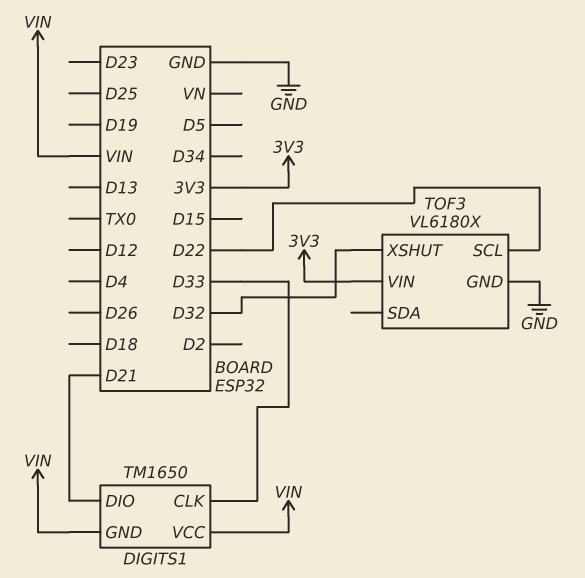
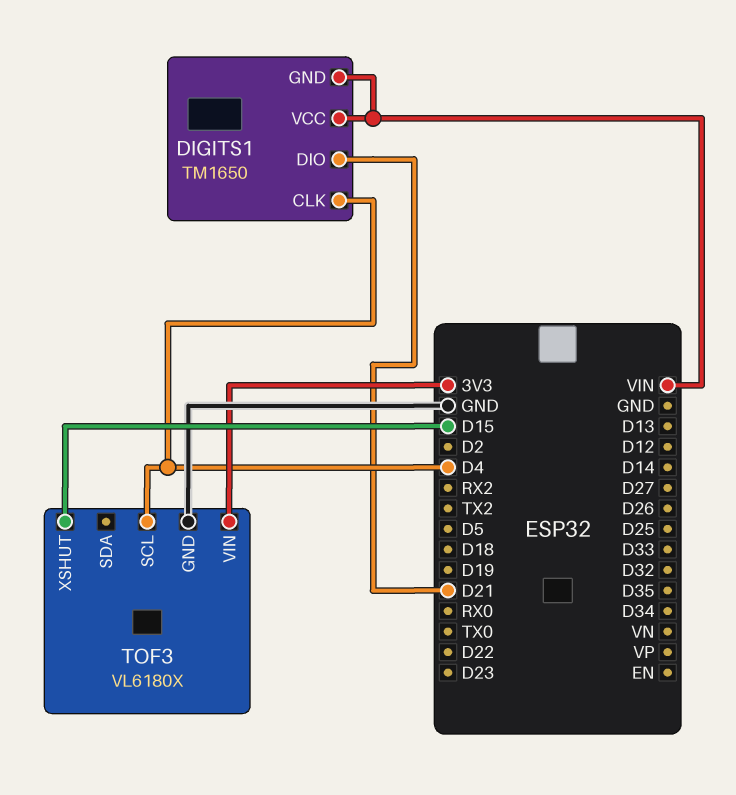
DIGITS1 pin CLK: D33 -> D4
TOF3 pin SCL: D22 -> D4
TOF3 pin XSHUT: D32 -> D15

